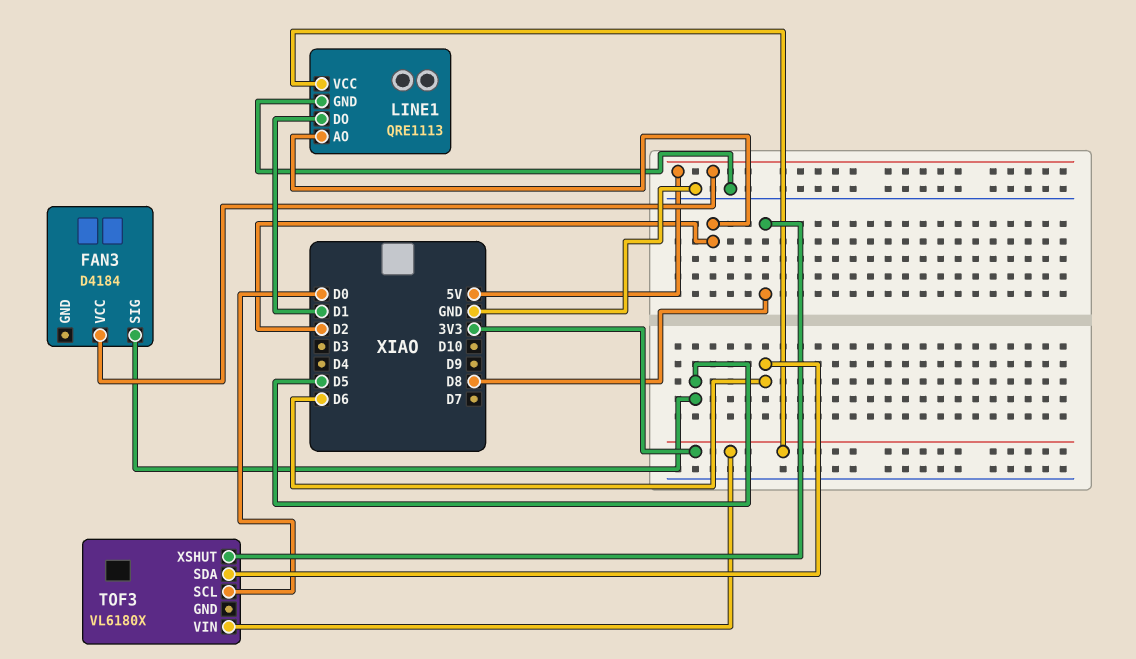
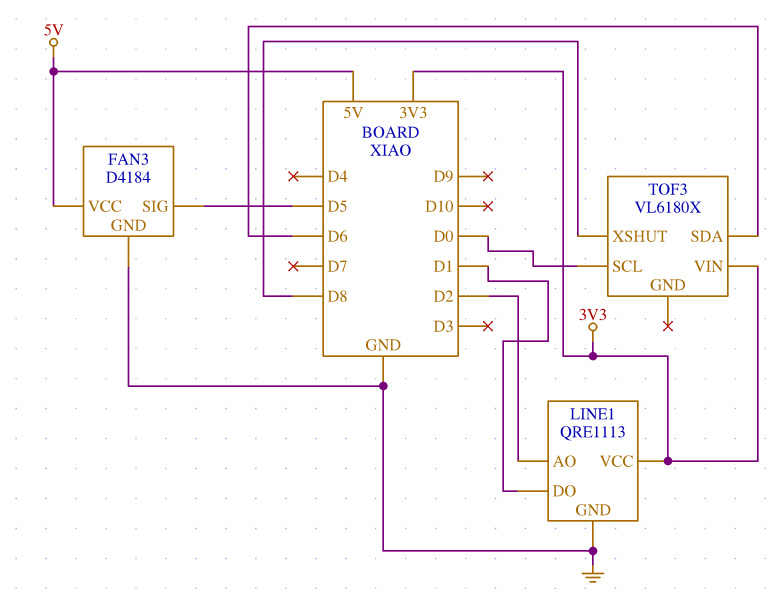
FAN3 pin GND: none -> GND

